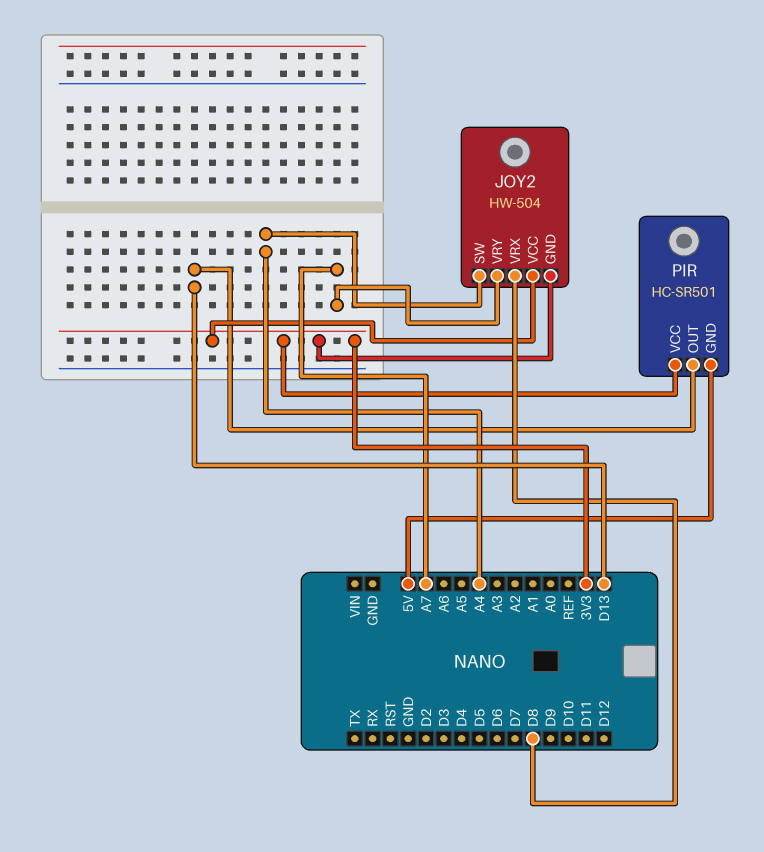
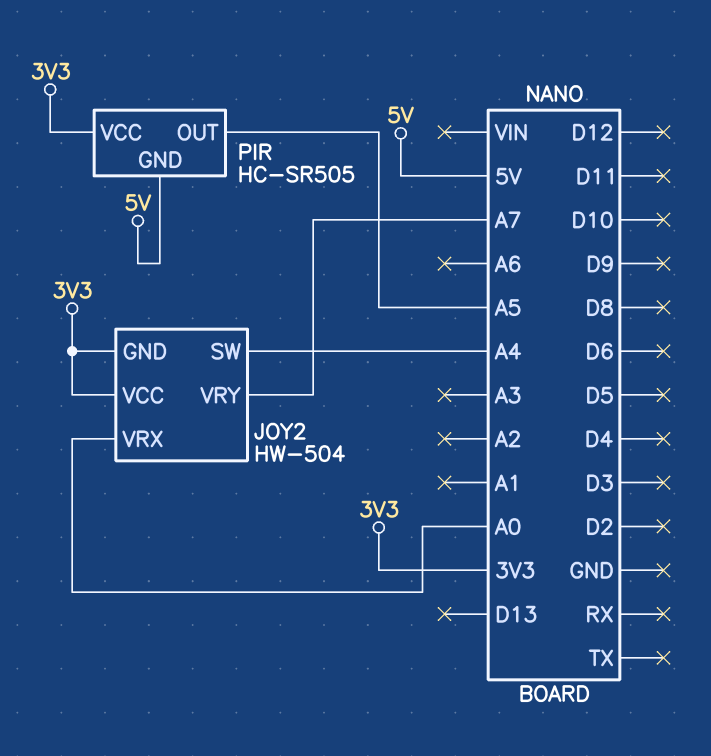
JOY2 pin VRX: D8 -> A0
PIR: HC-SR501 -> HC-SR505
PIR pin OUT: D13 -> A5

